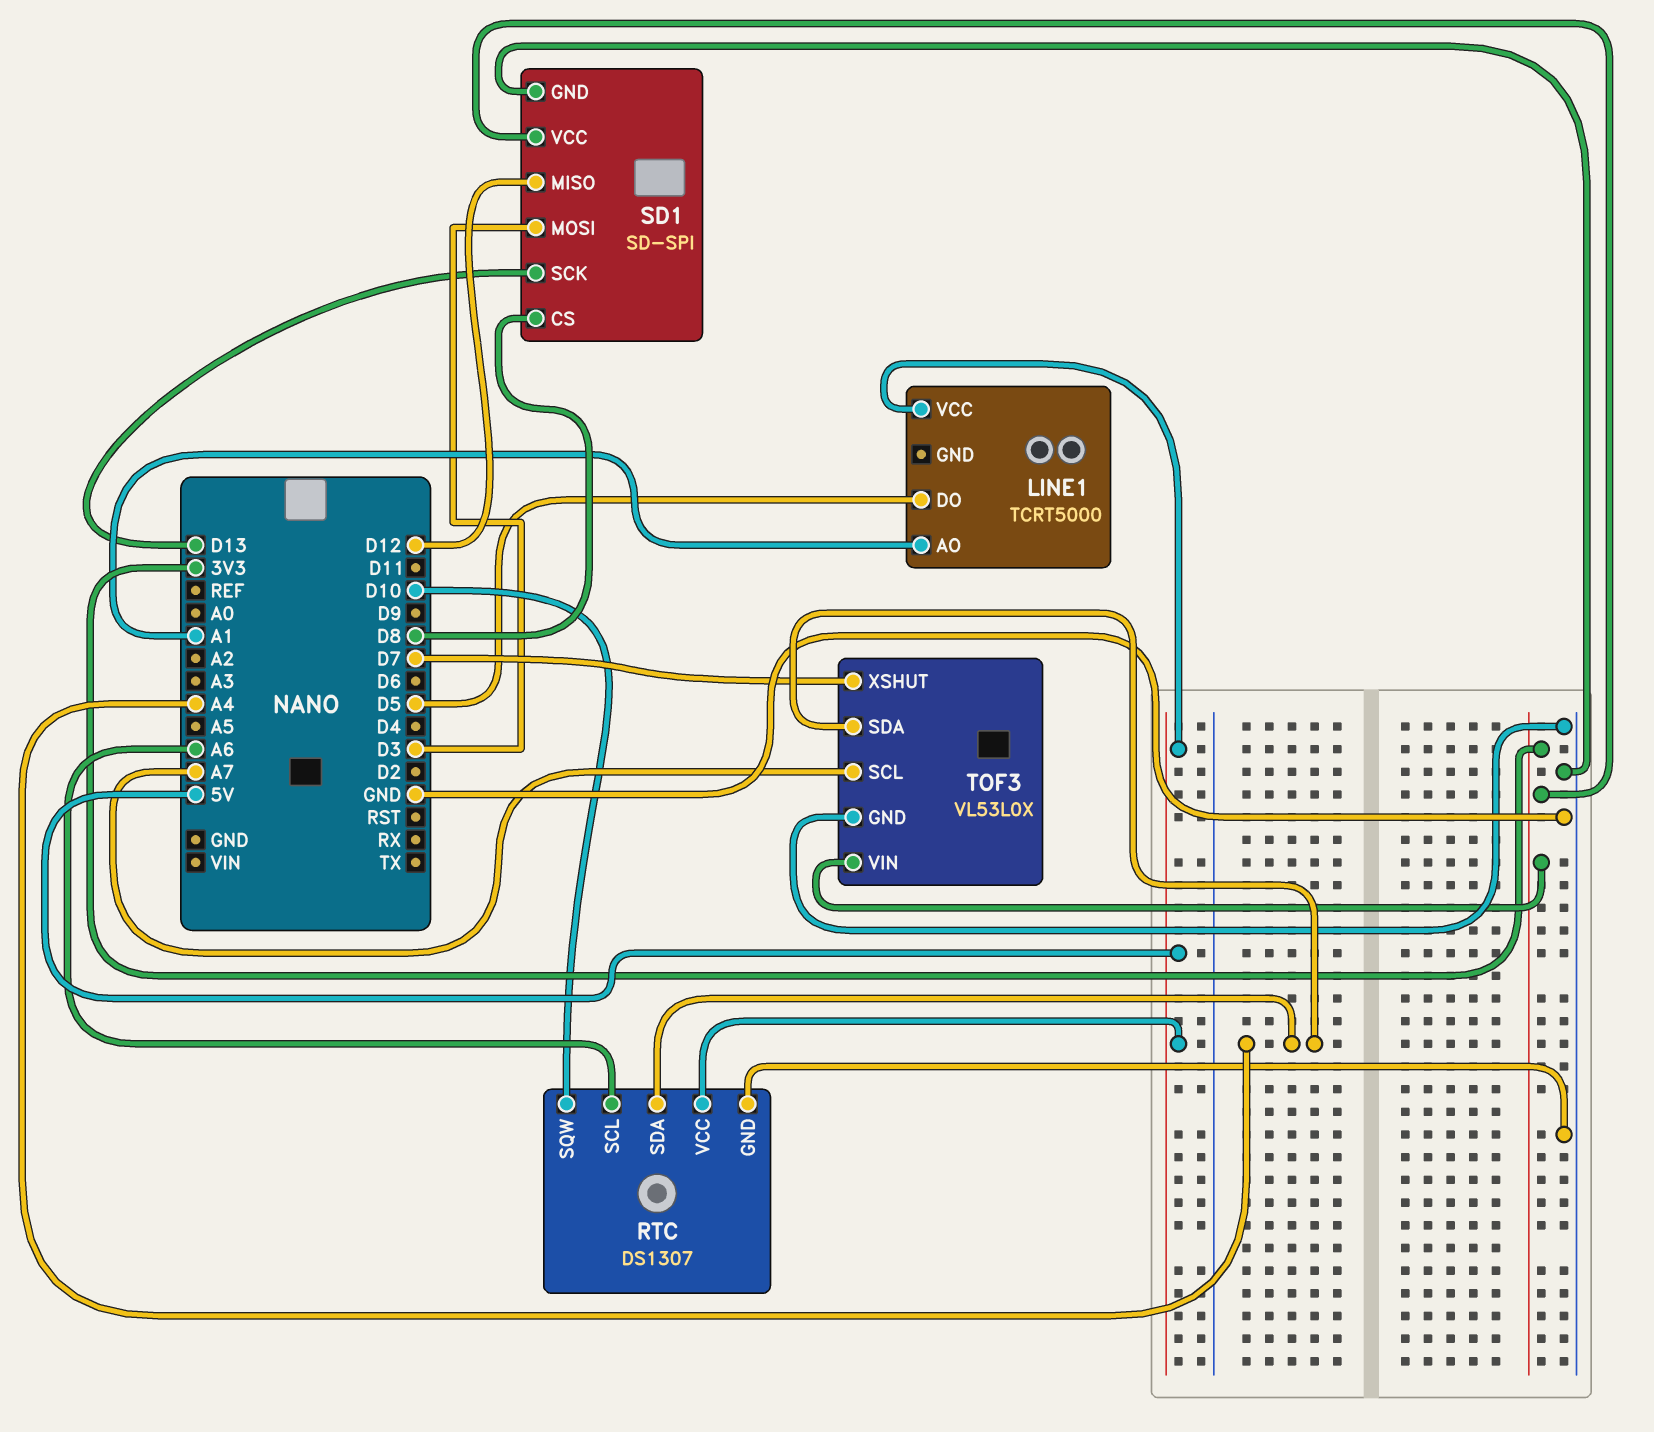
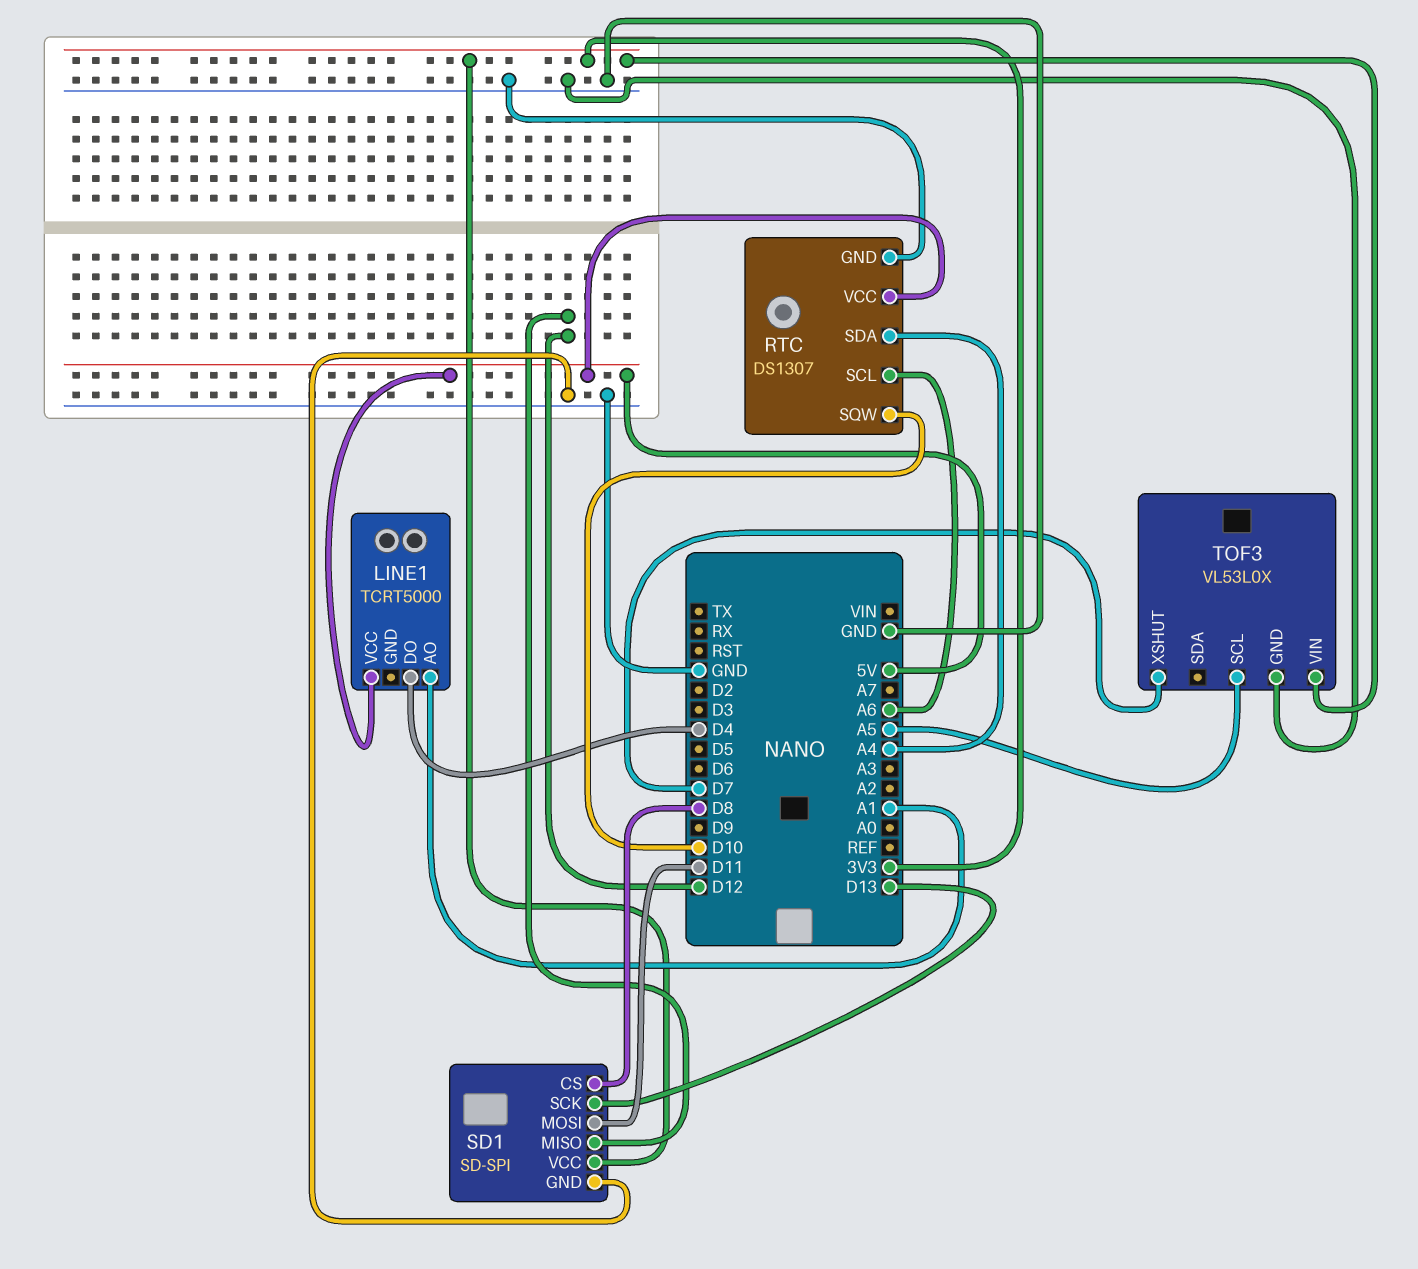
LINE1 pin DO: D5 -> D4
SD1 pin MOSI: D3 -> D11
TOF3 pin SCL: A7 -> A5
TOF3 pin SDA: A4 -> none

